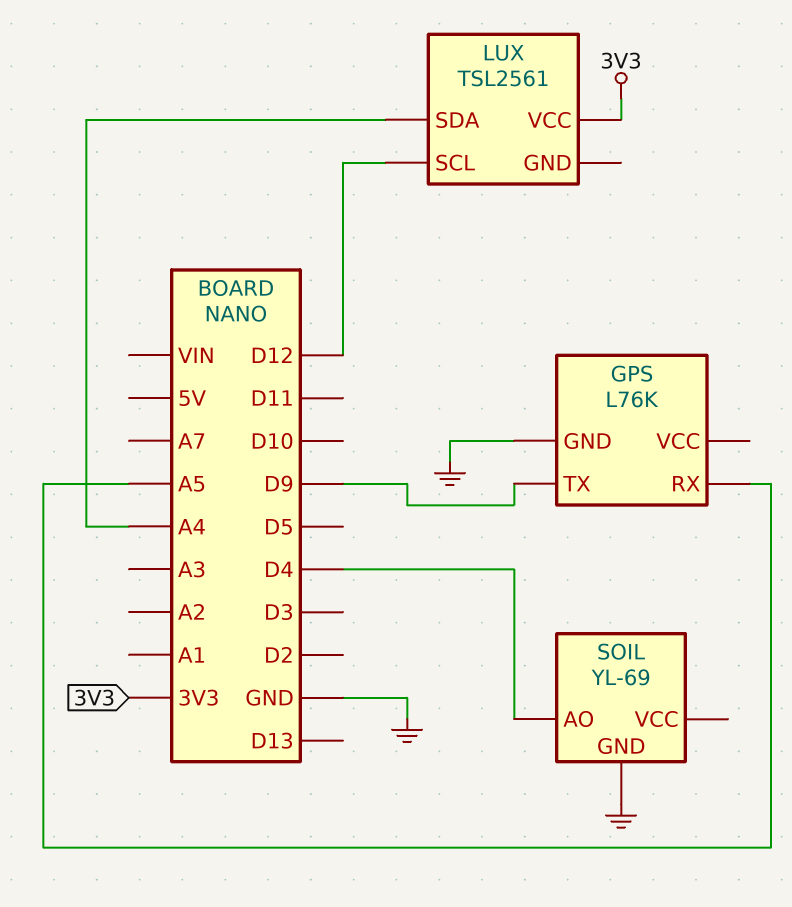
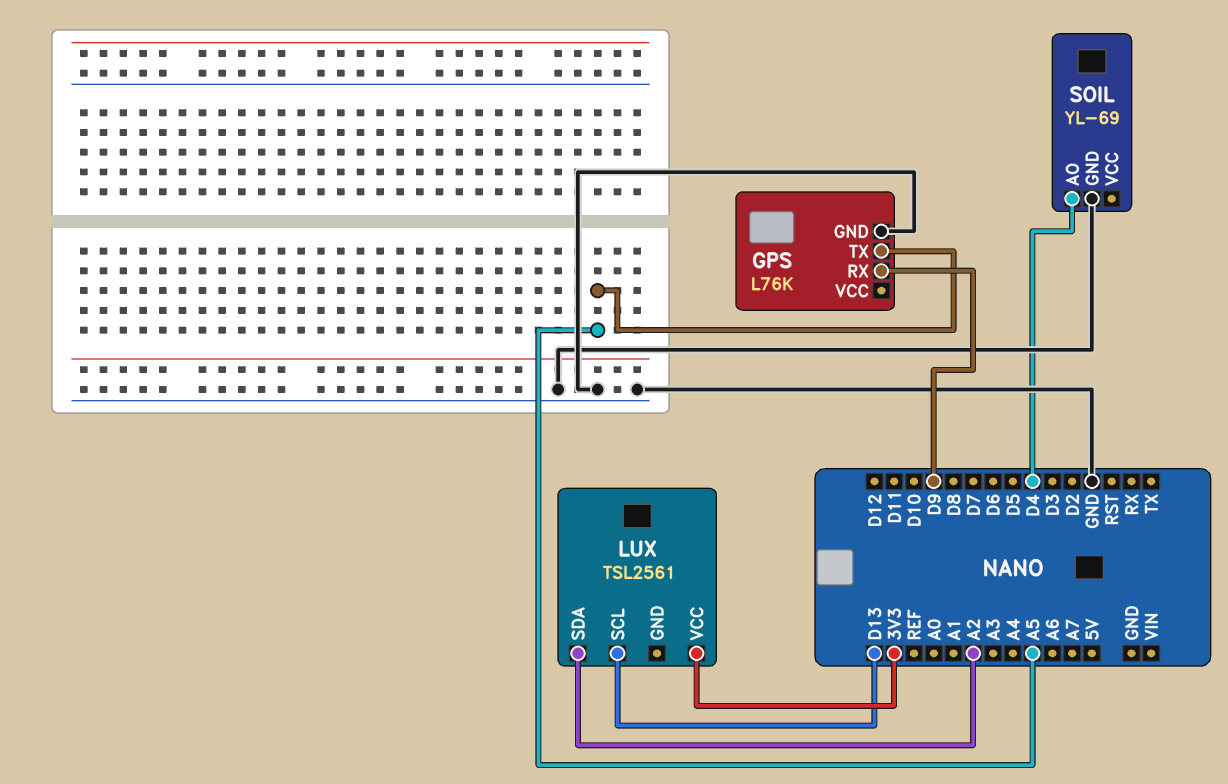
GPS pin RX: A5 -> D9
GPS pin TX: D9 -> A5
LUX pin SCL: D12 -> D13
LUX pin SDA: A4 -> A2

